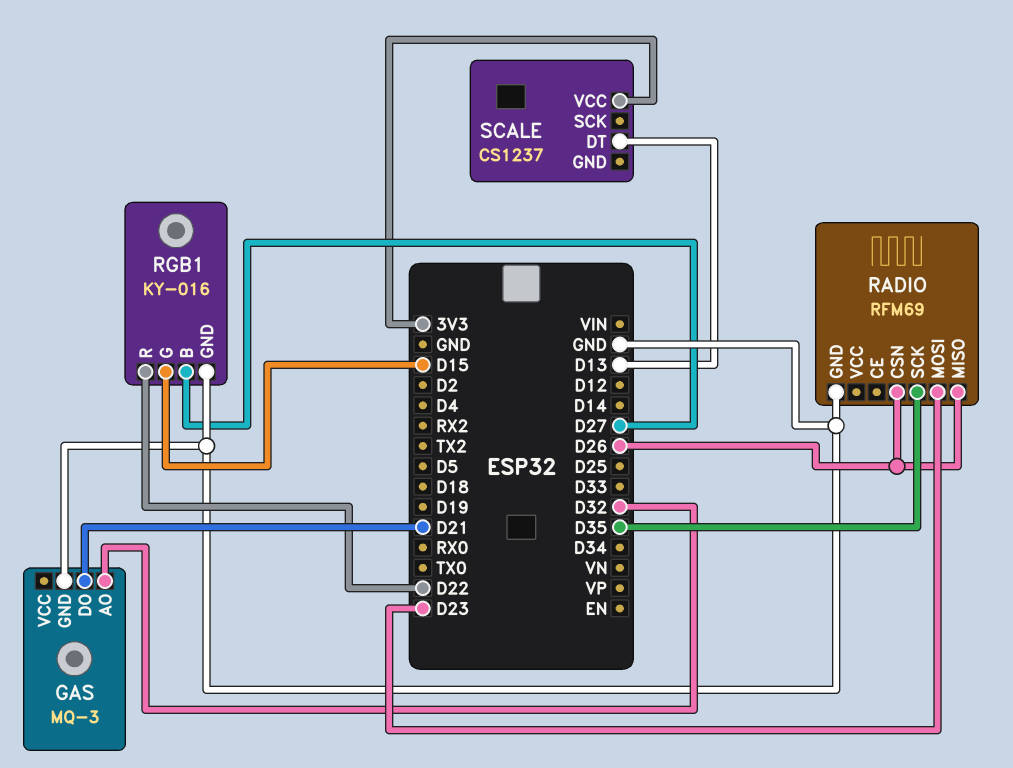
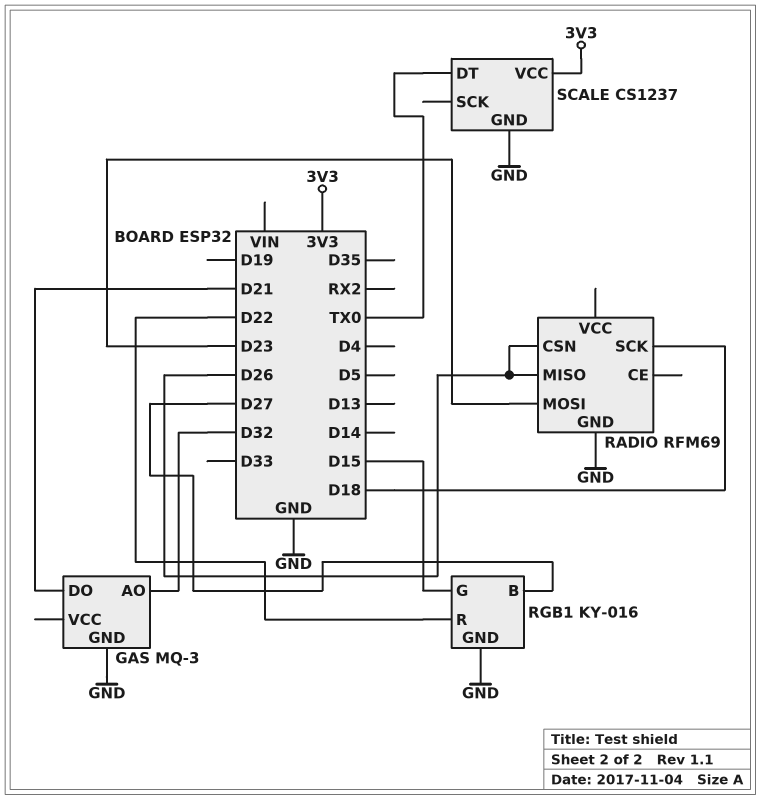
RADIO pin SCK: D35 -> D18
SCALE pin DT: D13 -> TX0
SCALE pin GND: none -> GND

